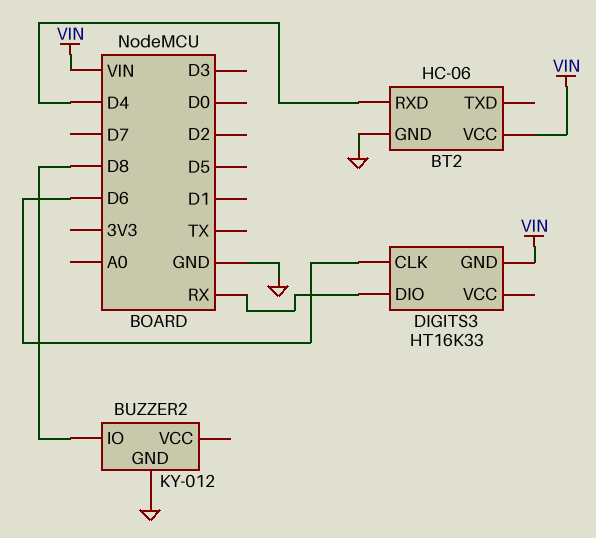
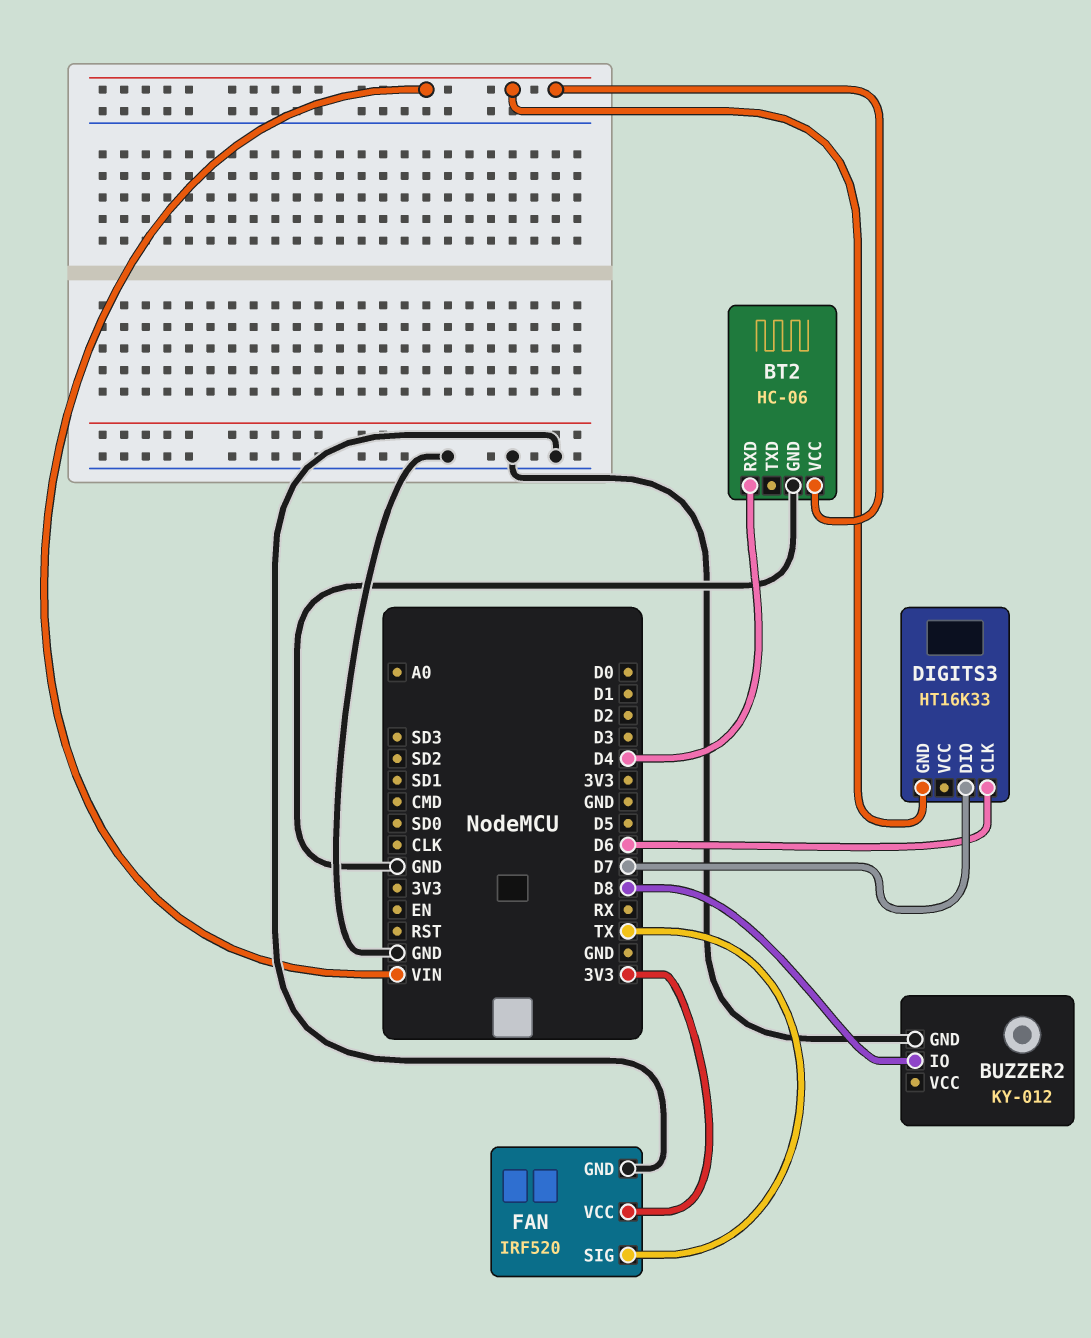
DIGITS3 pin DIO: RX -> D7
FAN: none -> IRF520
FAN pin GND: none -> GND
FAN pin SIG: none -> TX
FAN pin VCC: none -> 3V3

